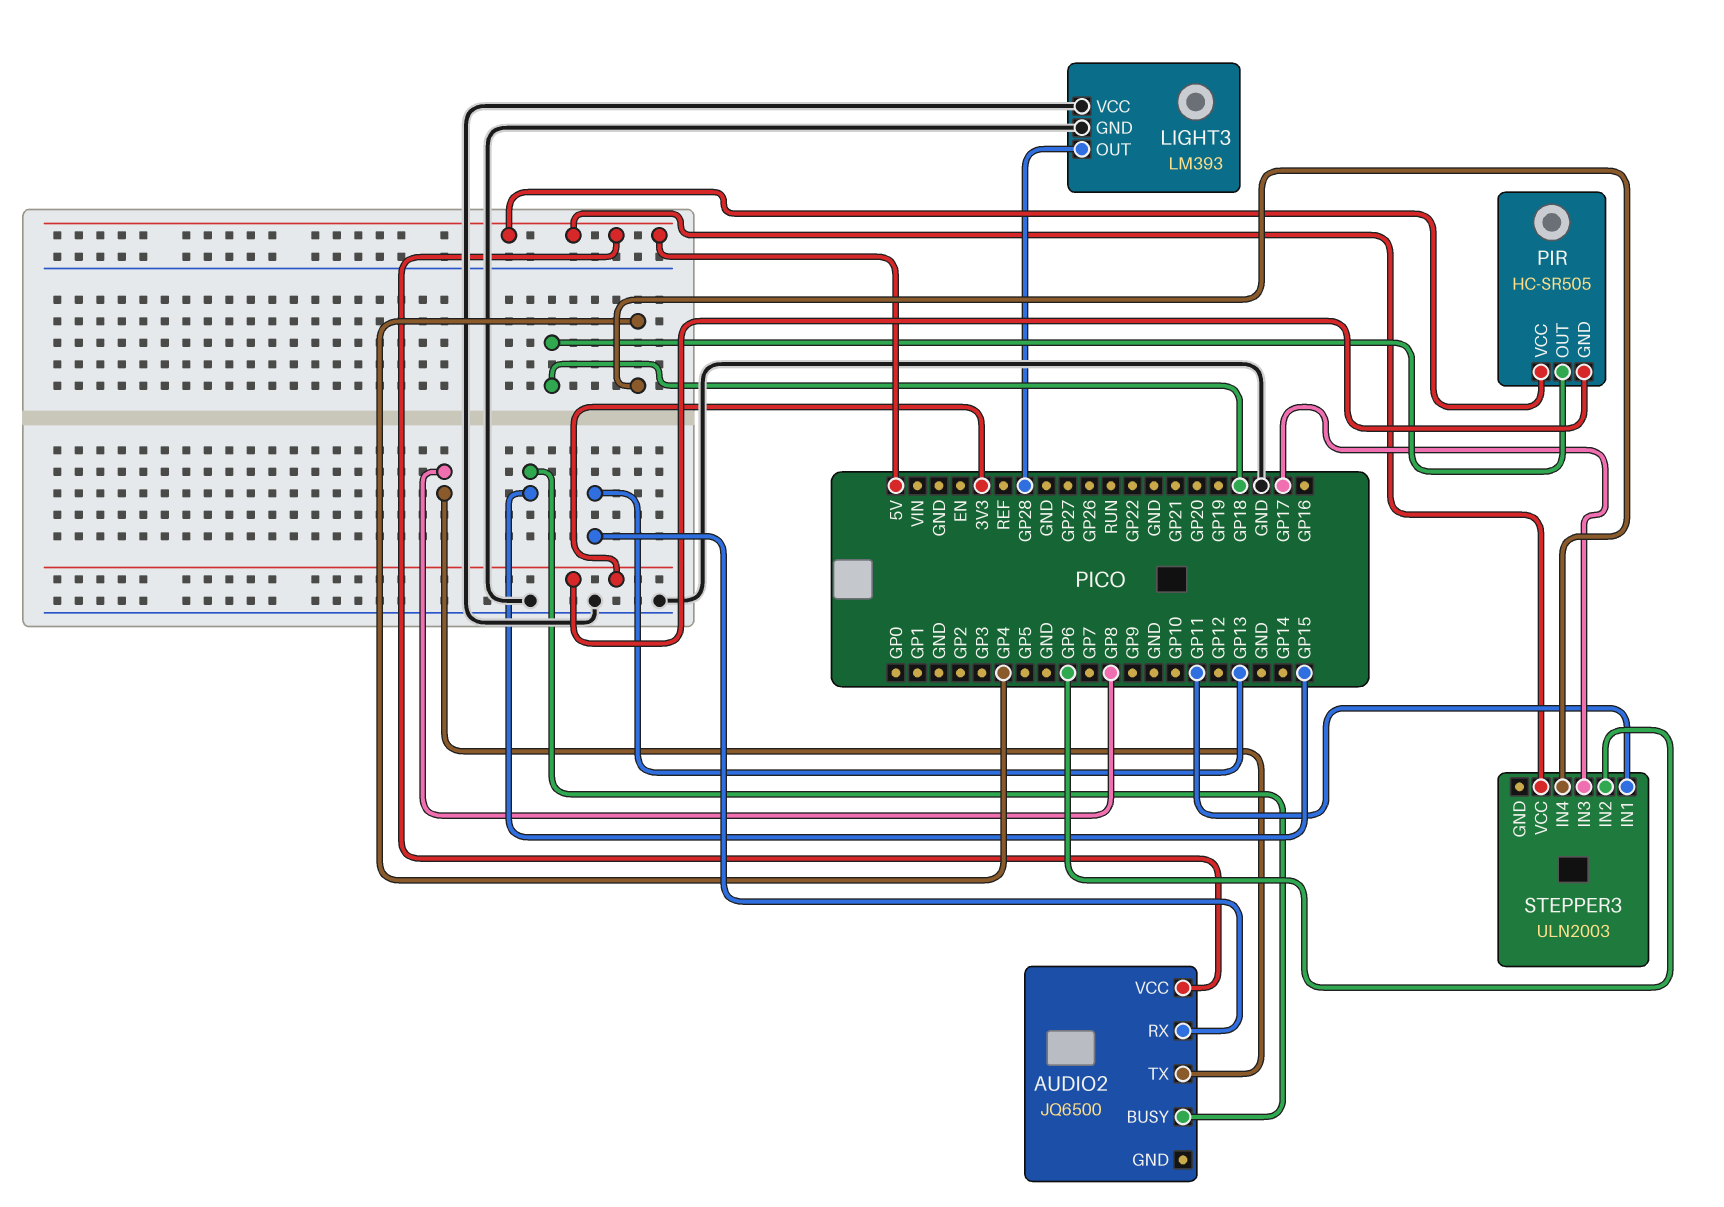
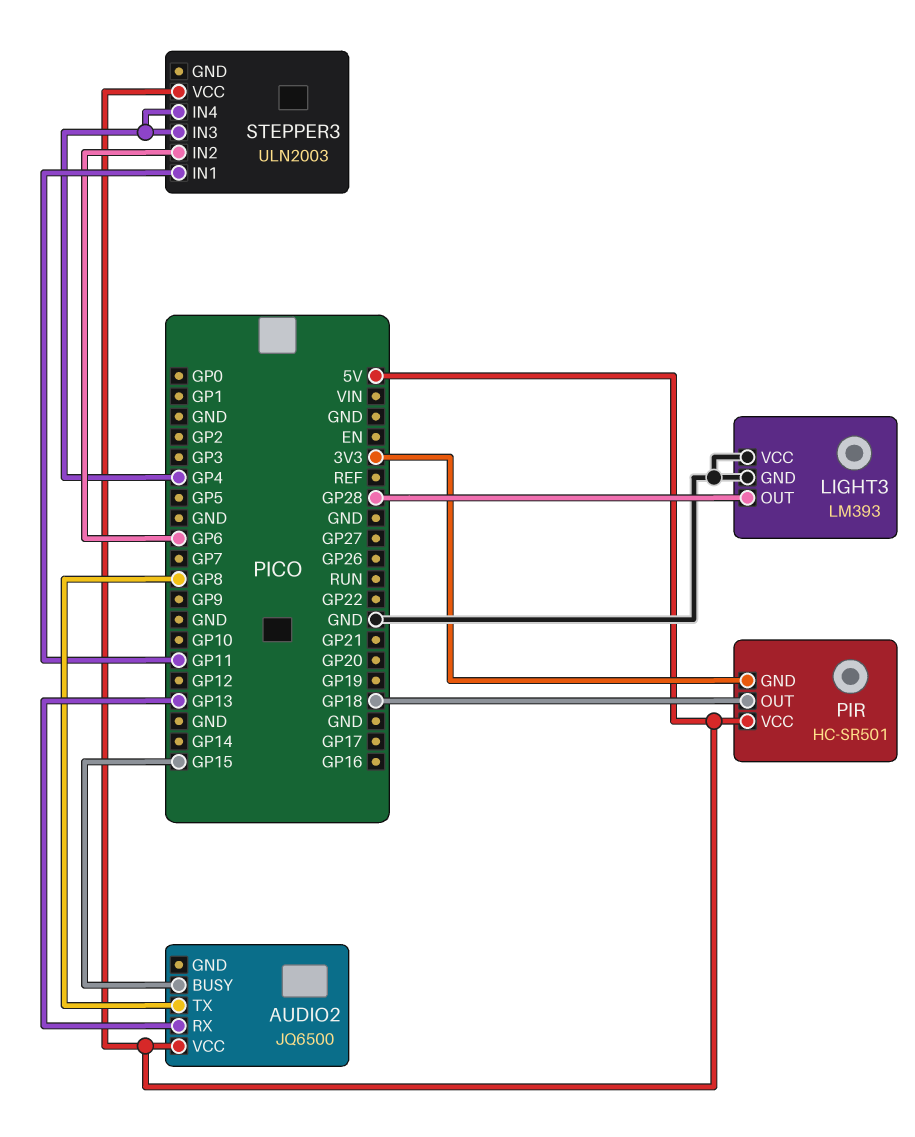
PIR: HC-SR505 -> HC-SR501
STEPPER3 pin IN3: GP17 -> GP4

